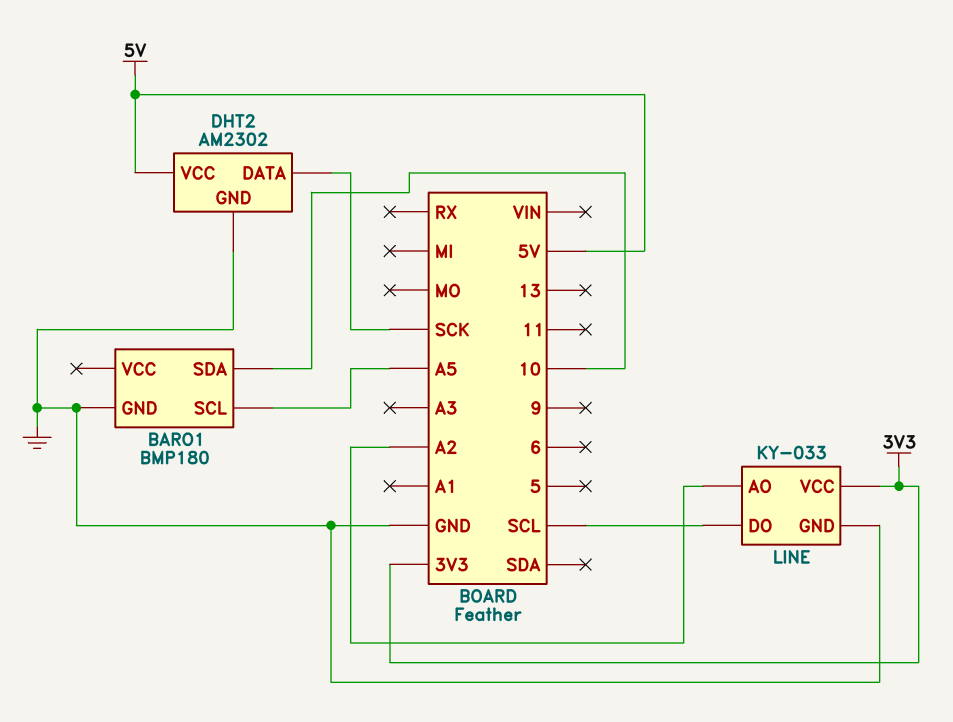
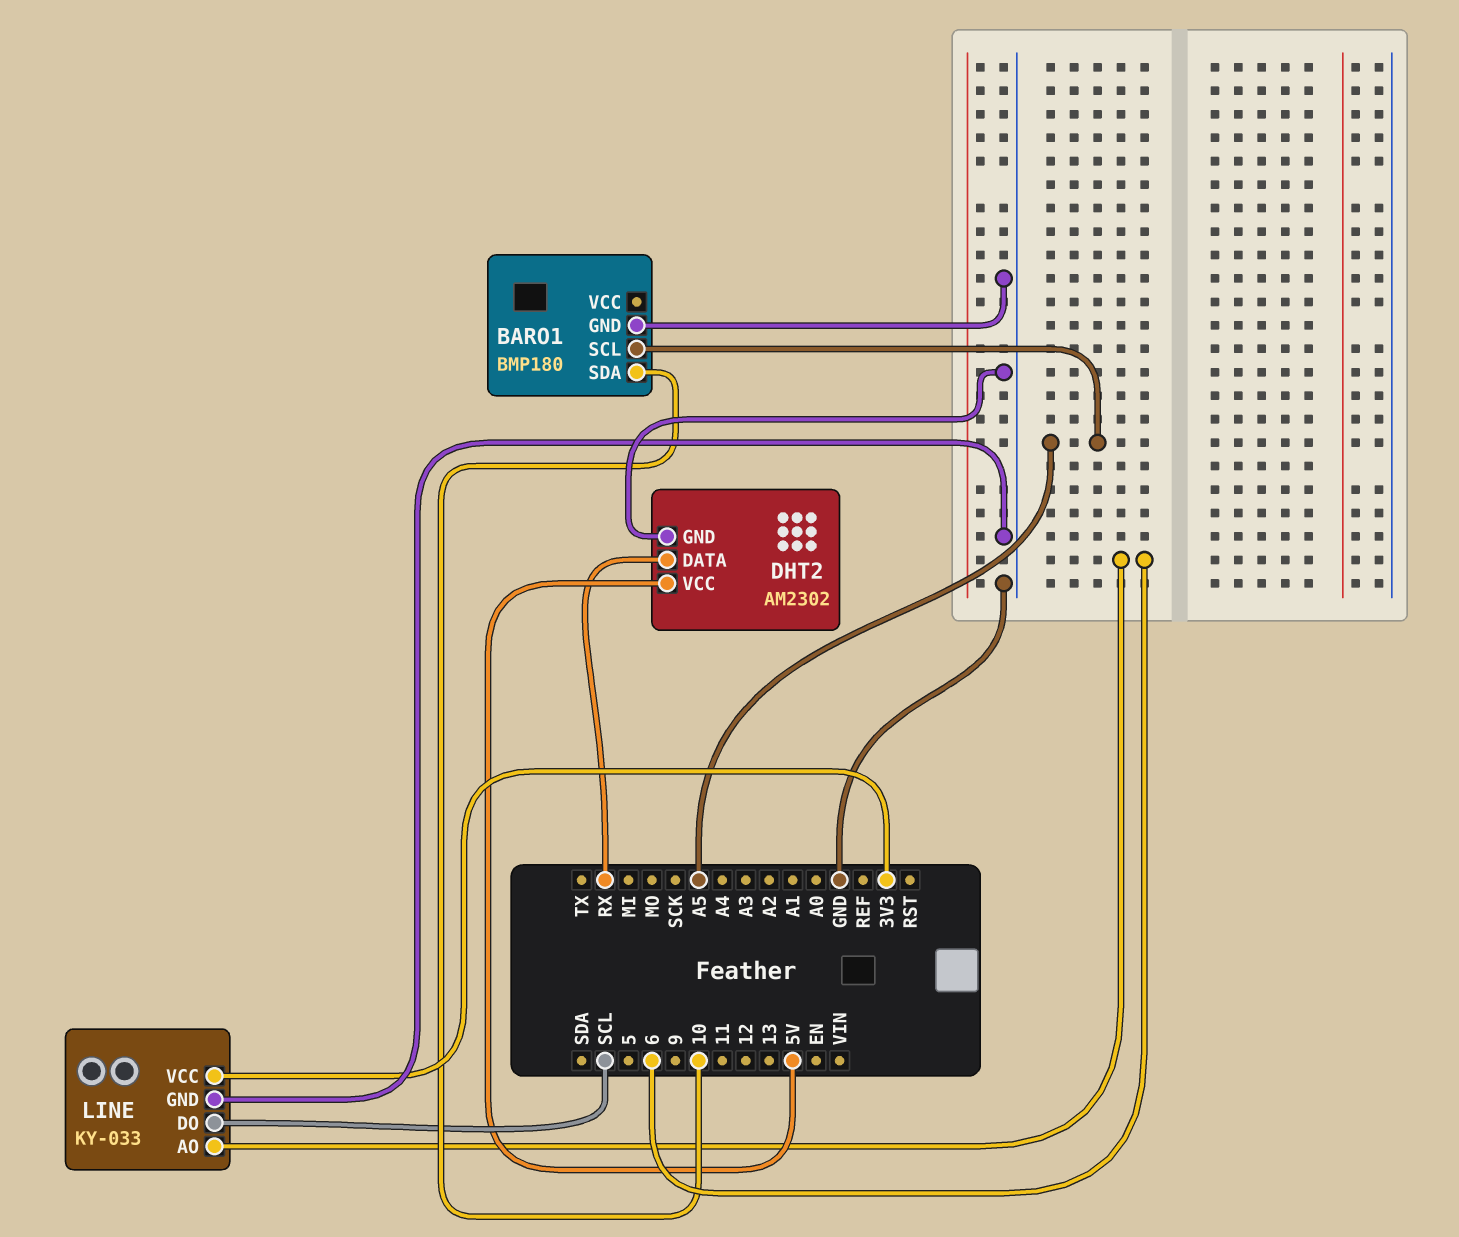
DHT2 pin DATA: SCK -> RX
LINE pin AO: A2 -> 6

